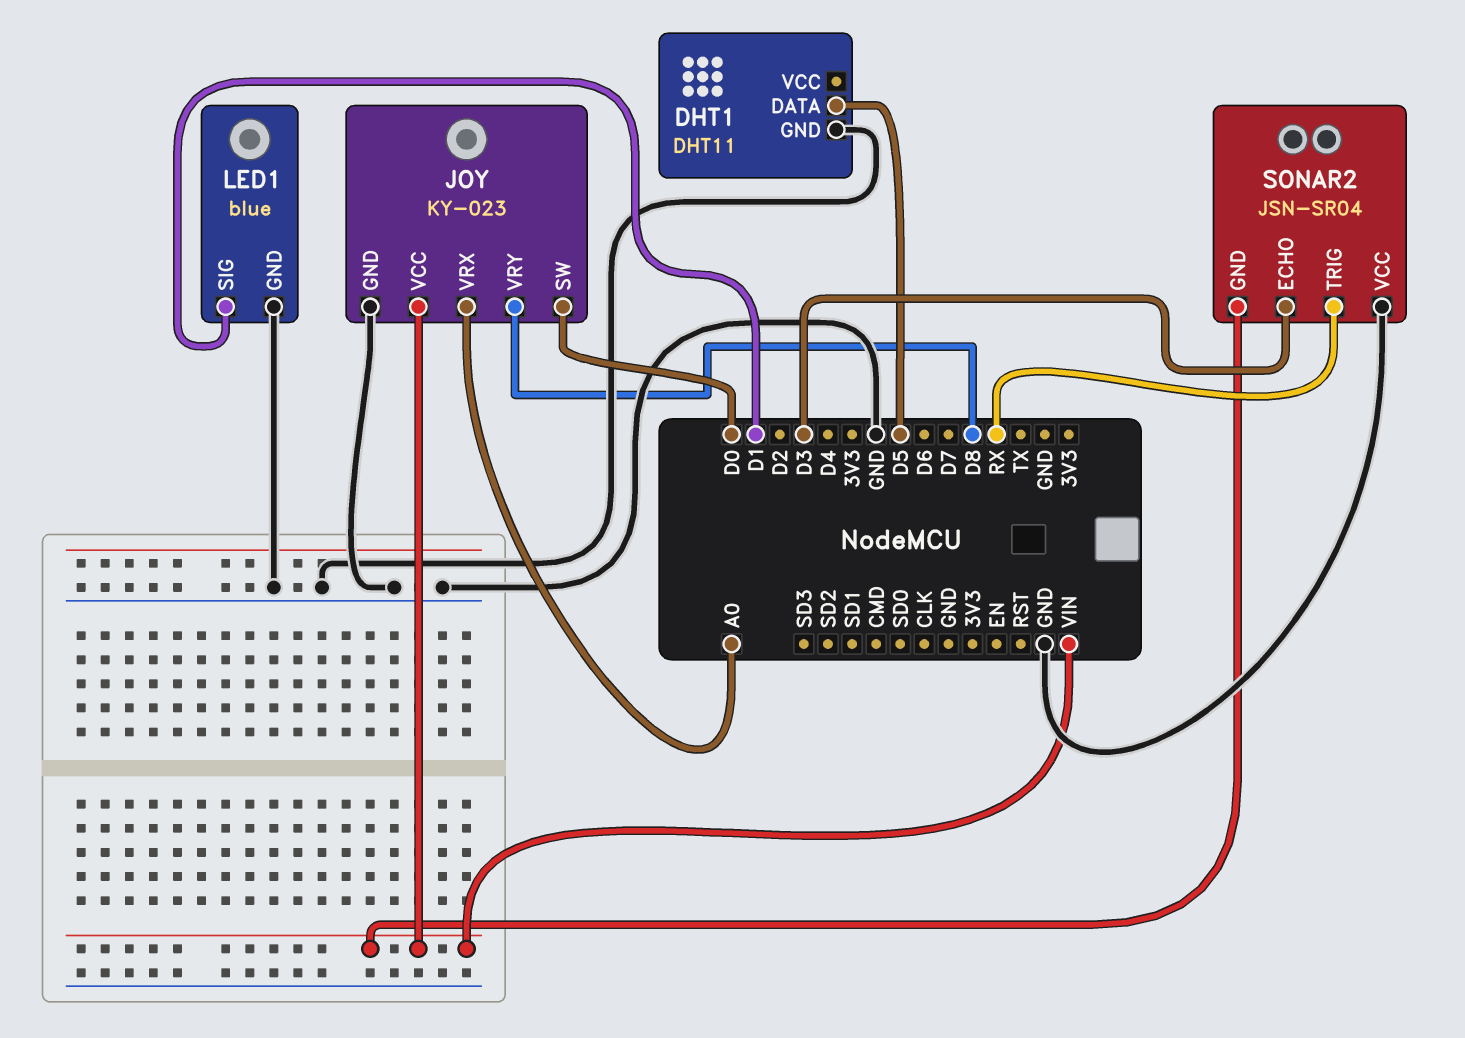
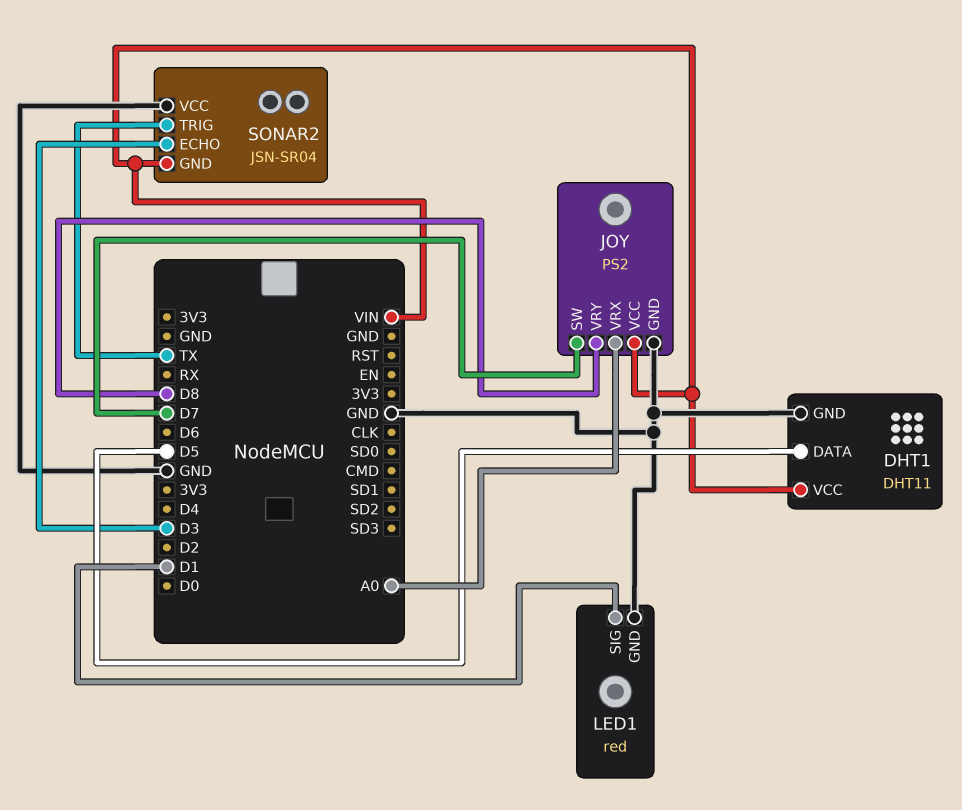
DHT1 pin VCC: none -> VIN
JOY: KY-023 -> PS2
JOY pin SW: D0 -> D7
LED1: blue -> red
SONAR2 pin TRIG: RX -> TX

